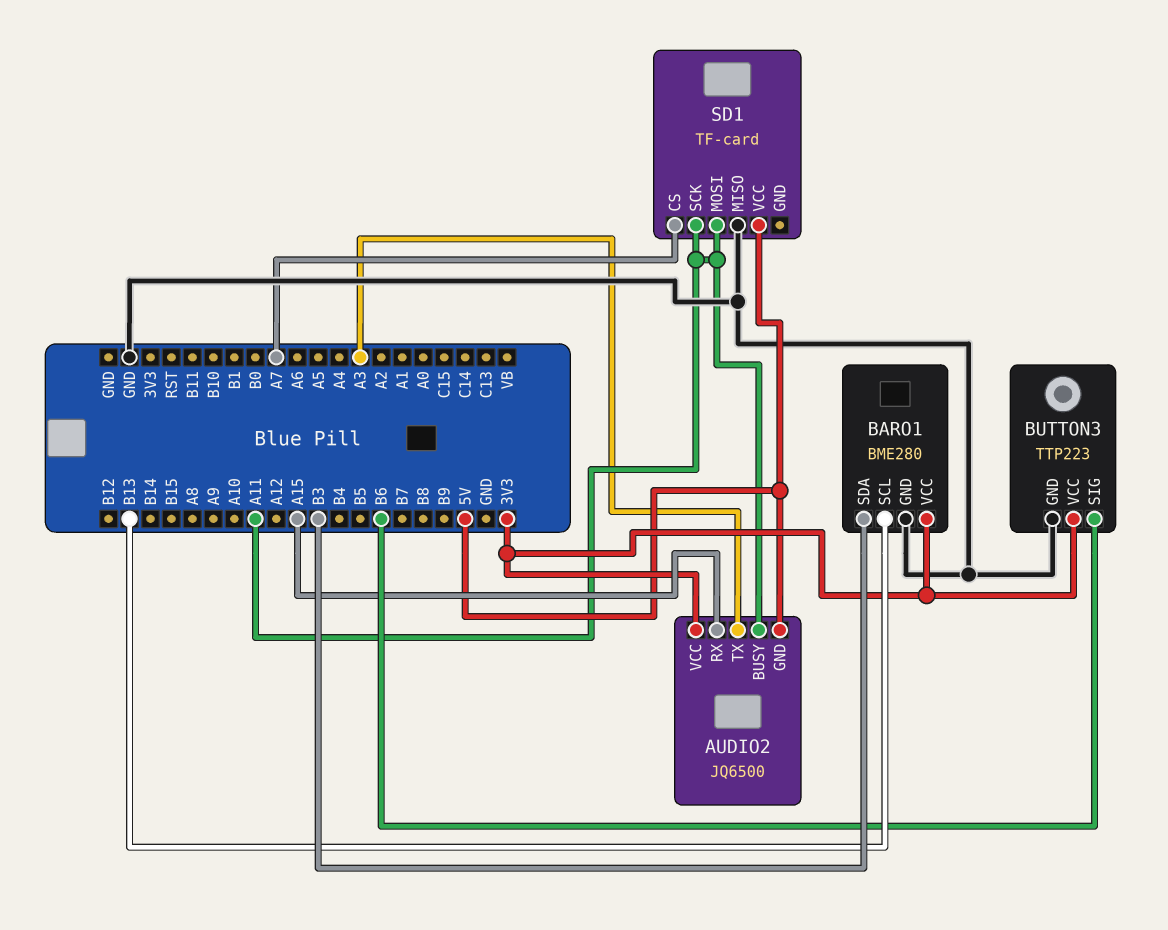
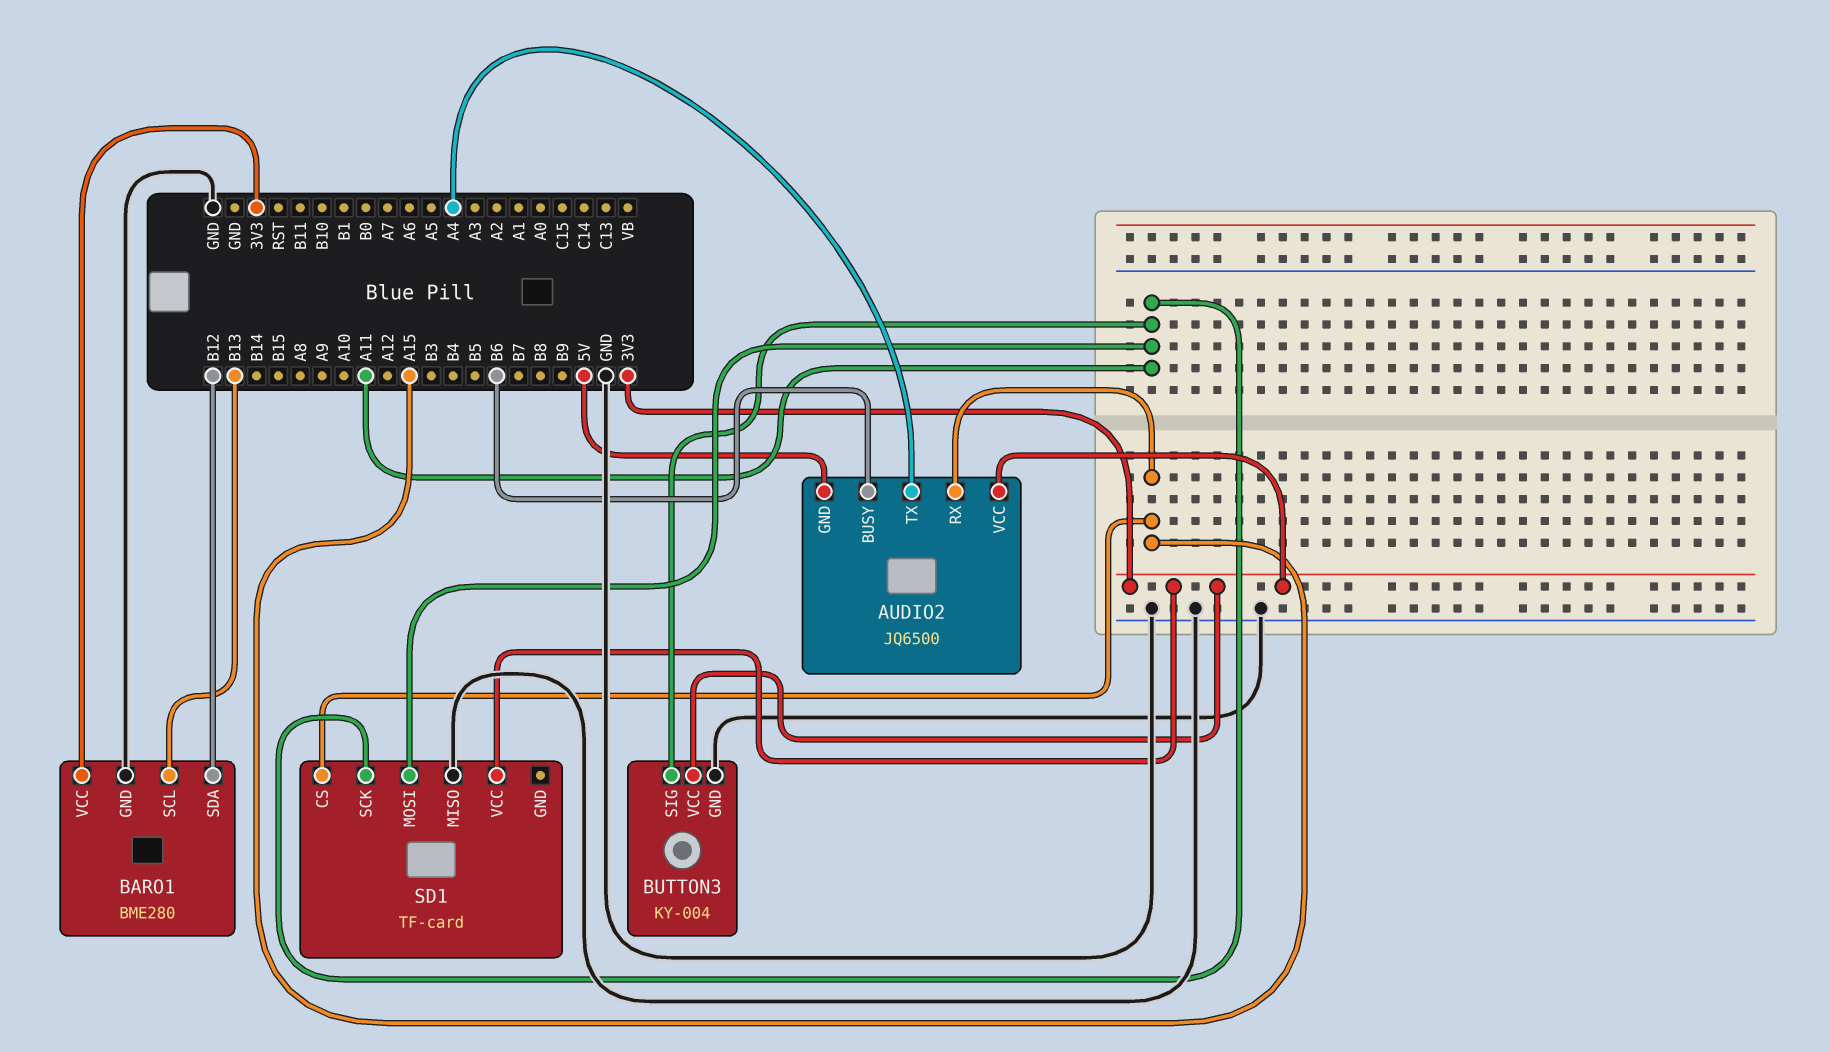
AUDIO2 pin BUSY: A11 -> B6
AUDIO2 pin TX: A3 -> A4
BARO1 pin SDA: B3 -> B12
BUTTON3: TTP223 -> KY-004
BUTTON3 pin SIG: B6 -> A11
SD1 pin CS: A7 -> A15
SD1 pin VCC: 5V -> 3V3

